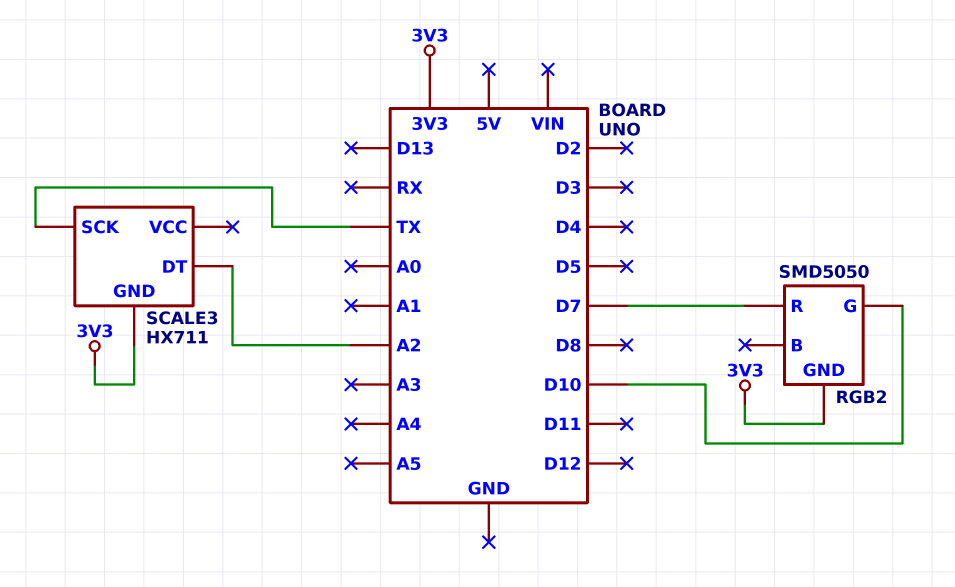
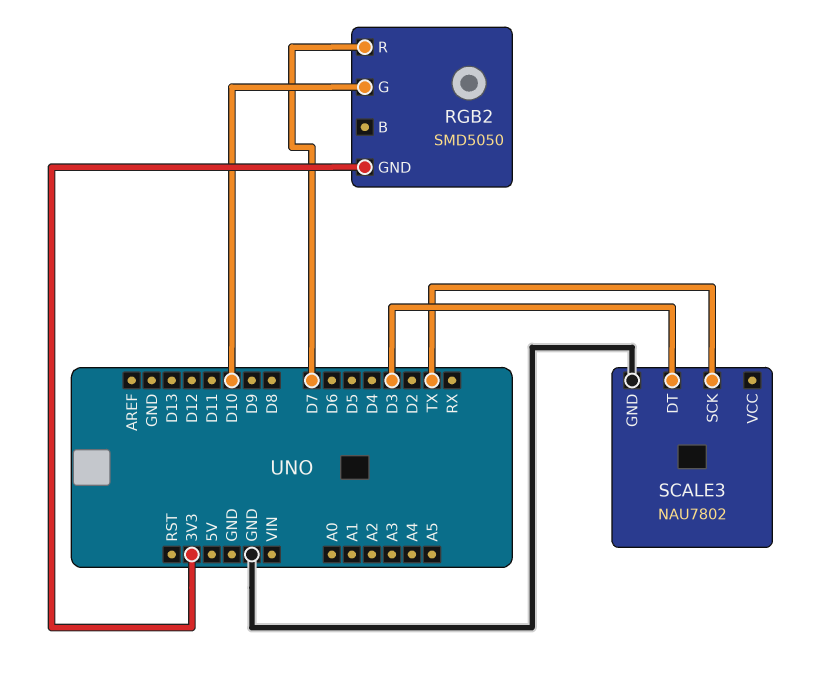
SCALE3: HX711 -> NAU7802
SCALE3 pin DT: A2 -> D3
SCALE3 pin GND: 3V3 -> GND

